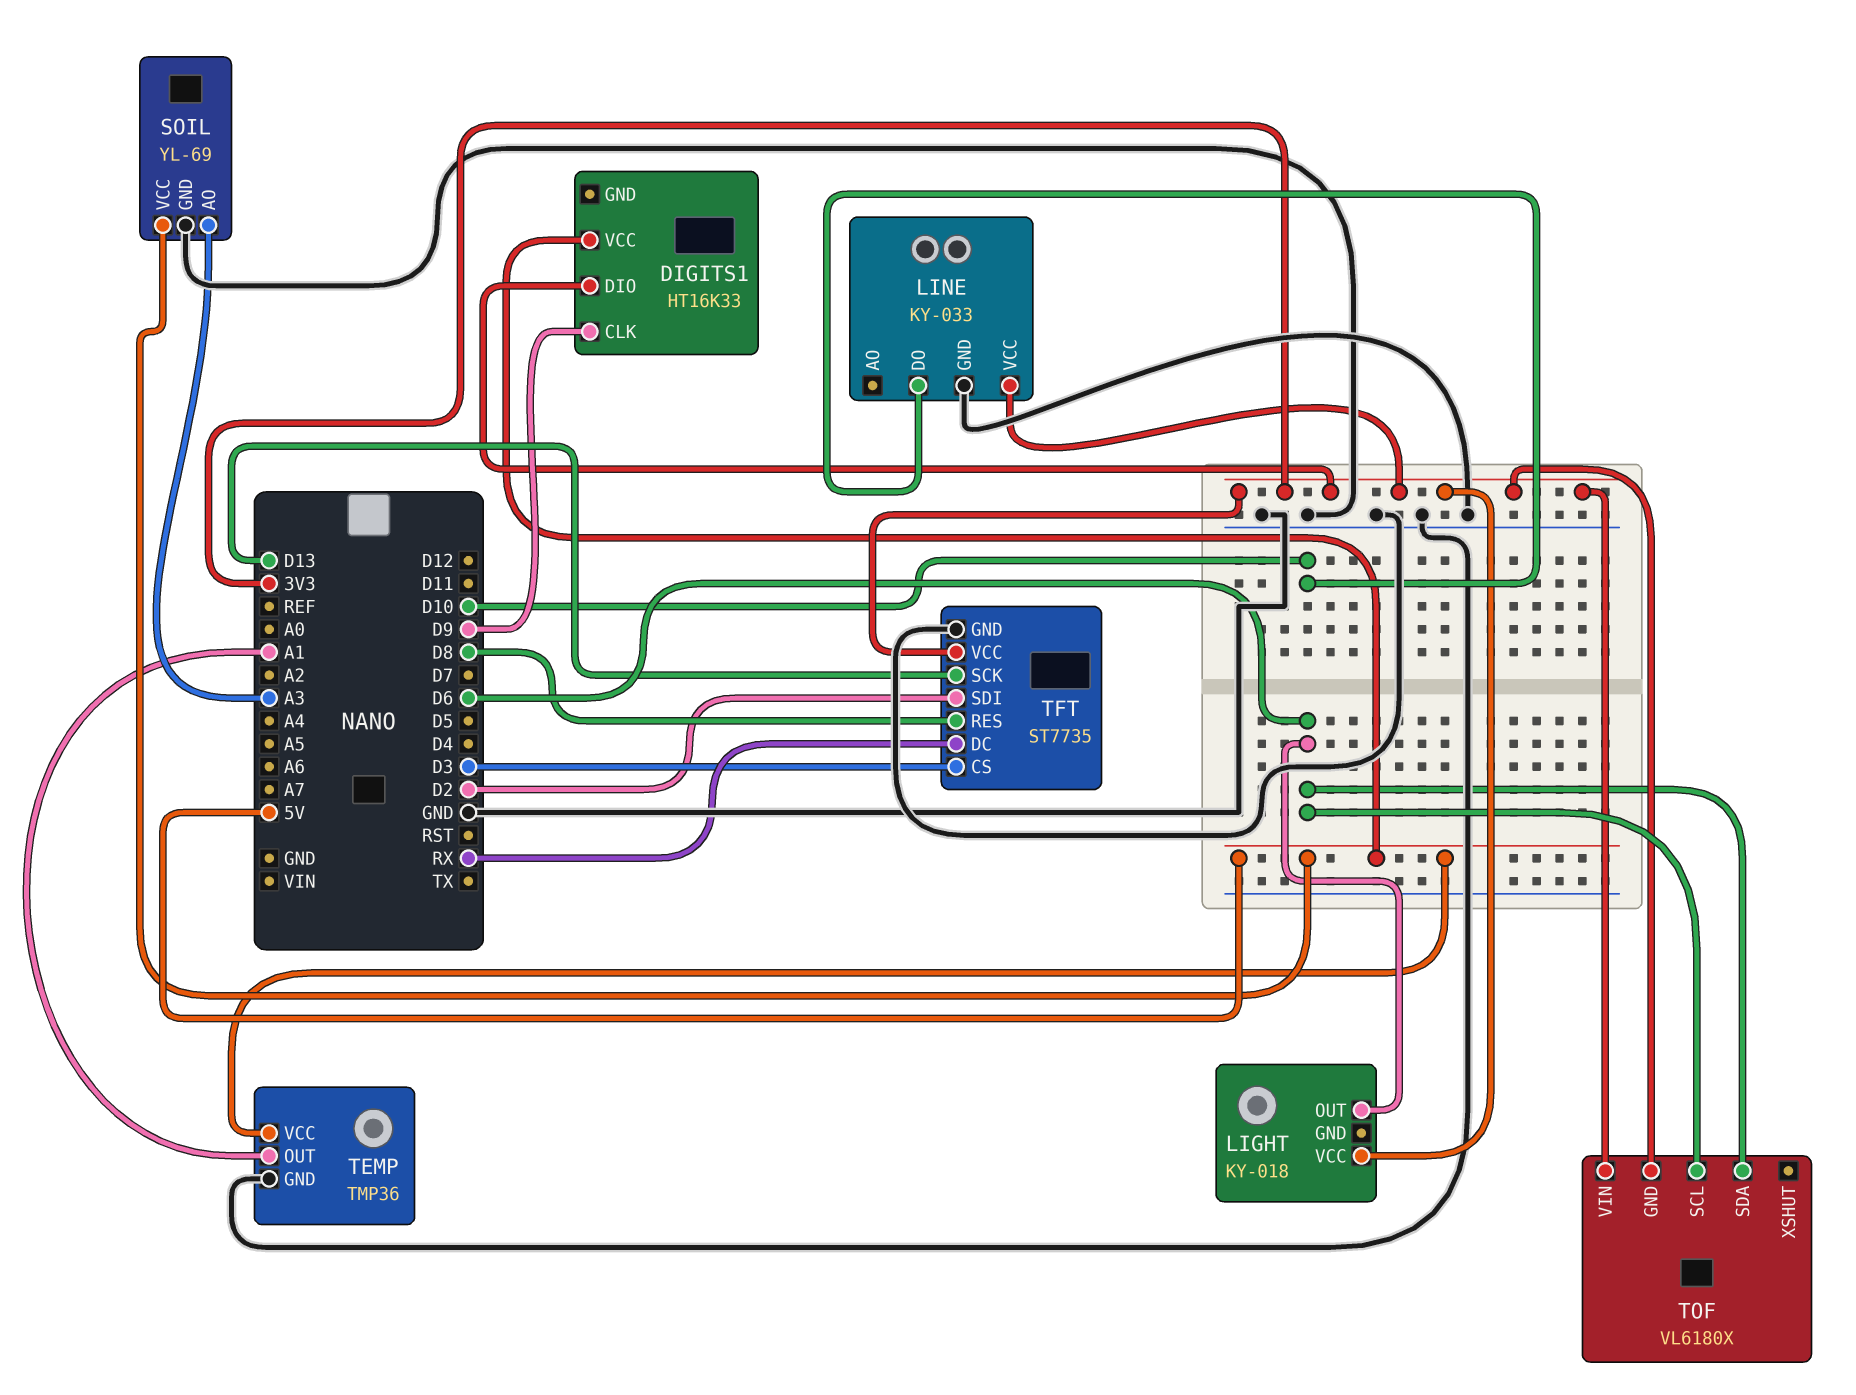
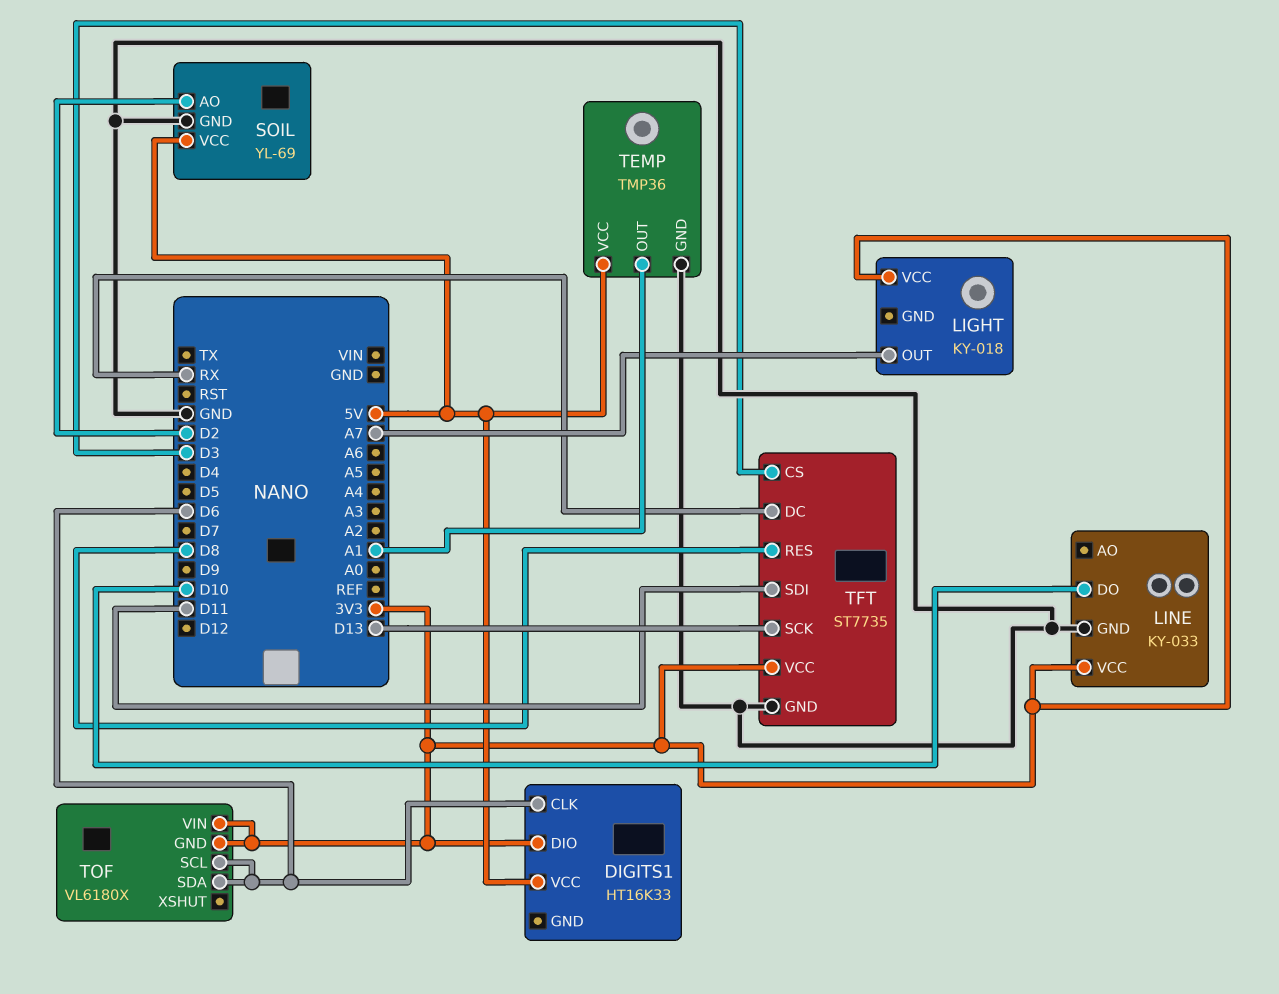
DIGITS1 pin CLK: D9 -> D6
LIGHT pin OUT: D6 -> A7
SOIL pin AO: A3 -> D2
TFT pin SDI: D2 -> D11

